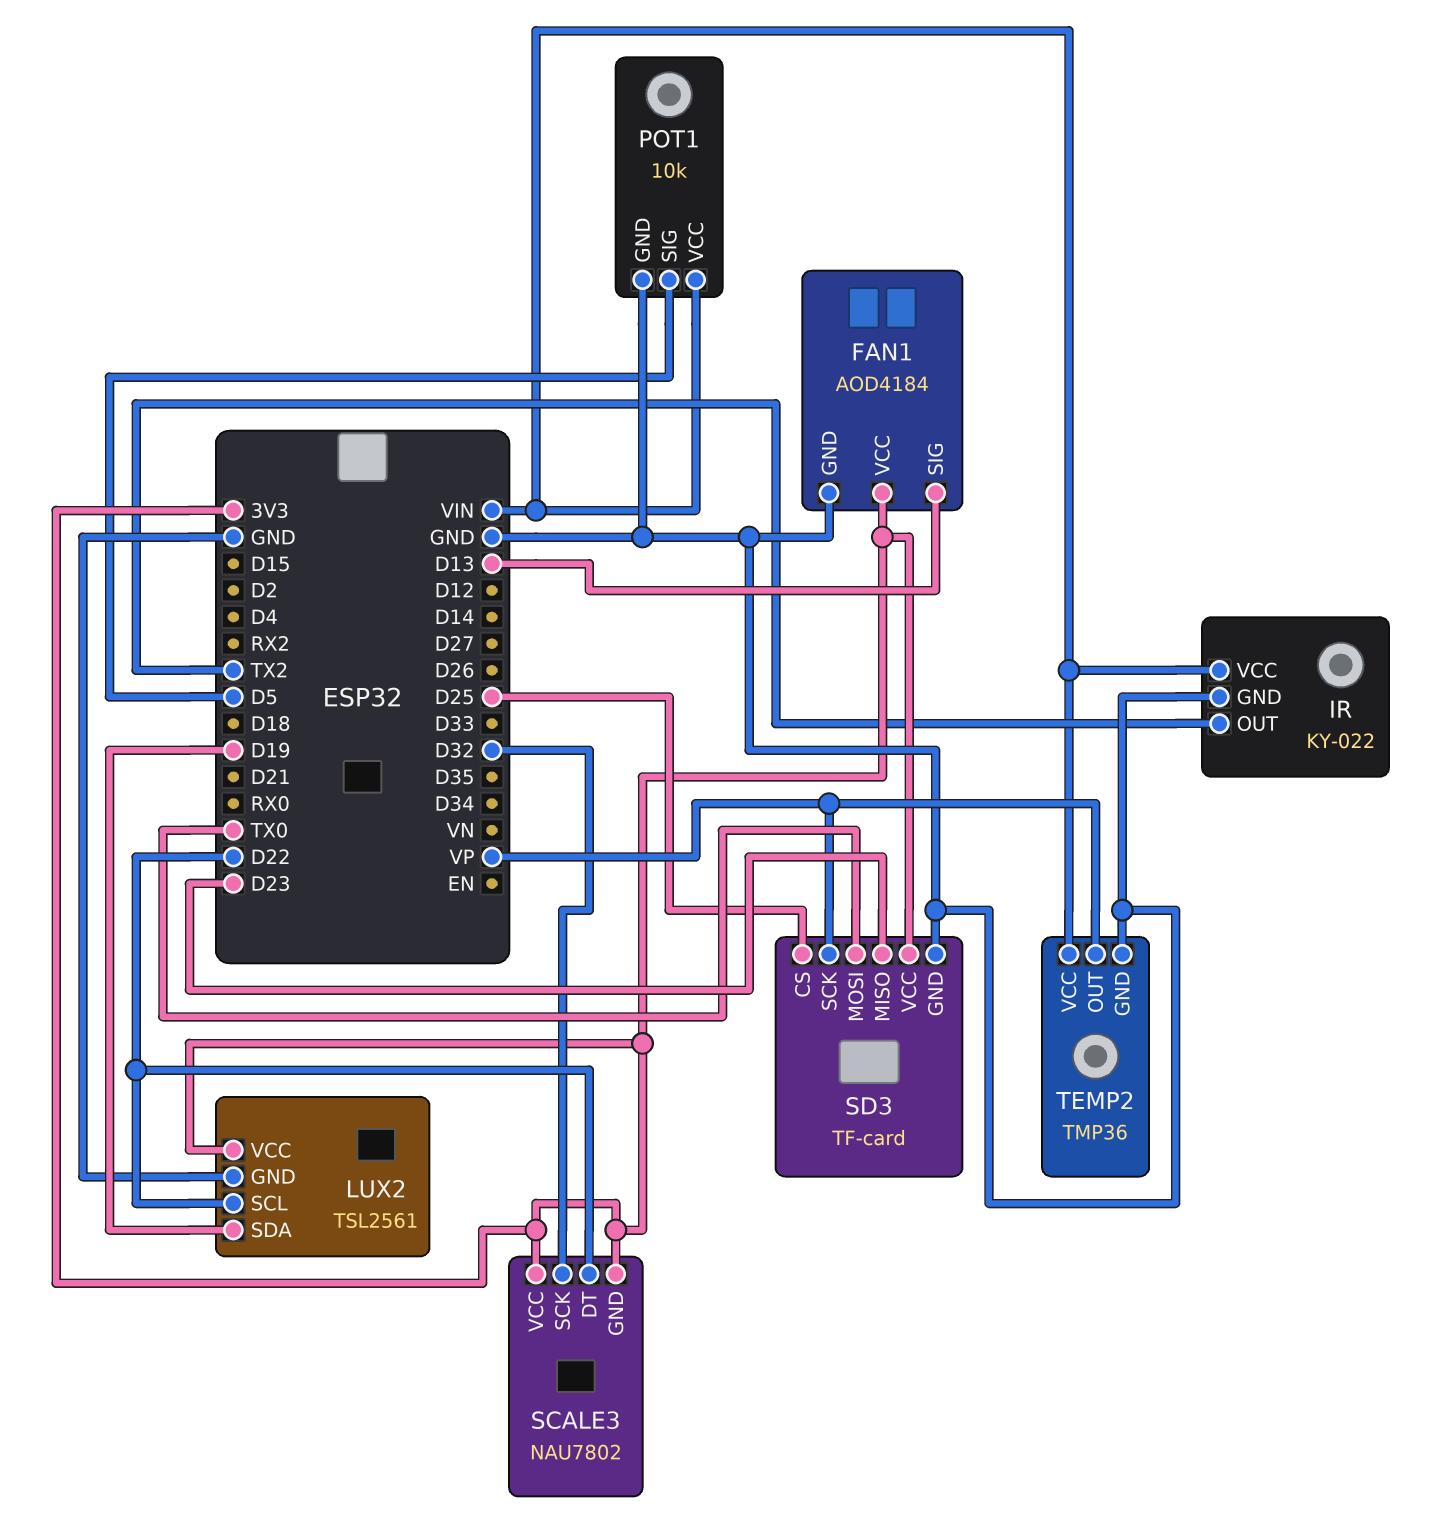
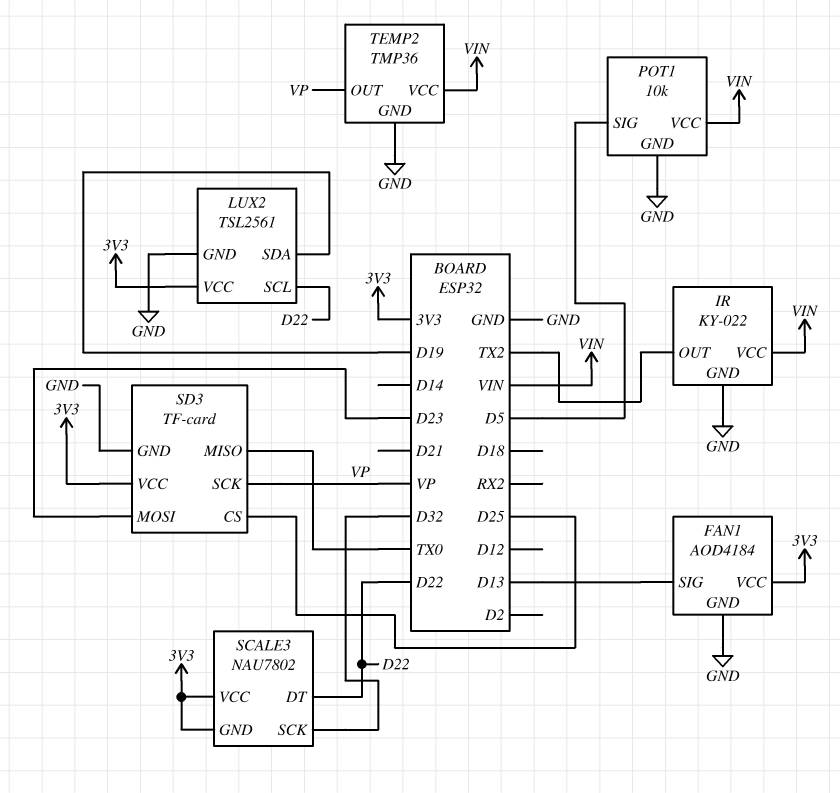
SD3 pin MISO: D23 -> TX0
SD3 pin MOSI: TX0 -> D23

